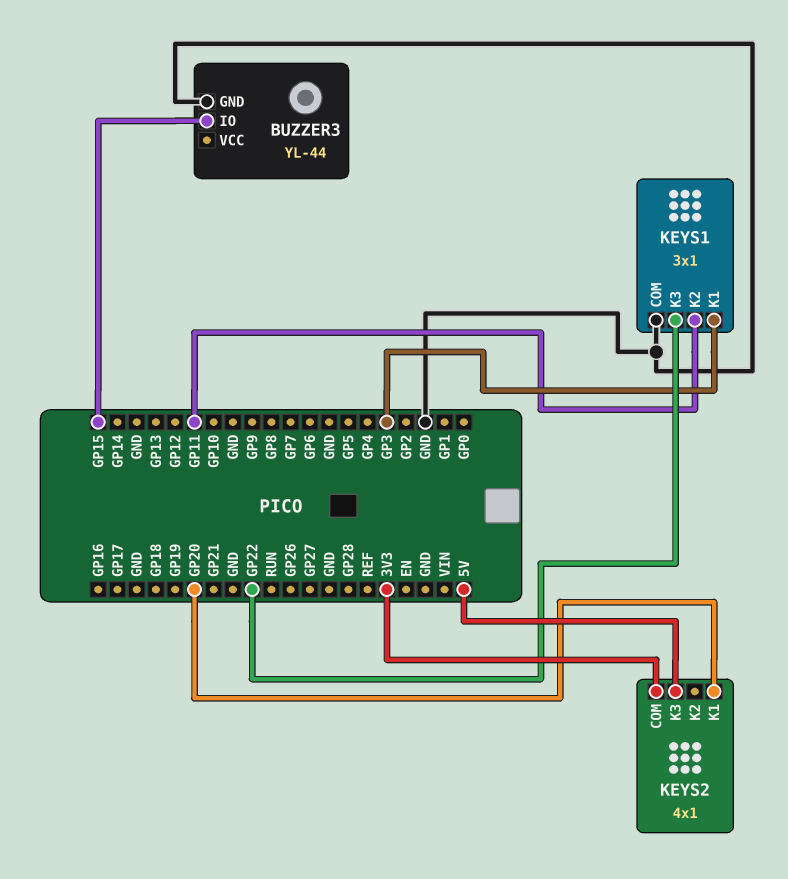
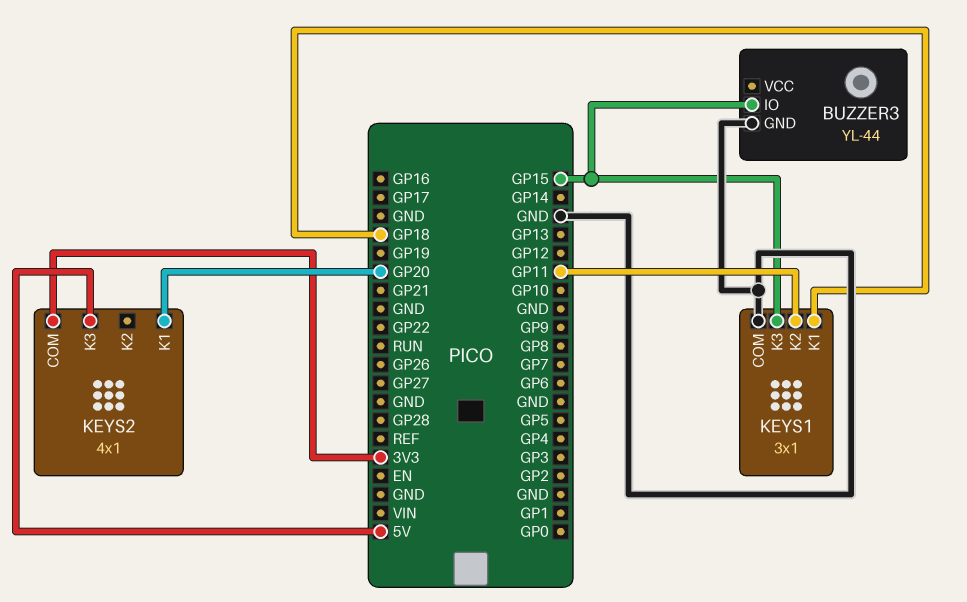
KEYS1 pin K1: GP3 -> GP18
KEYS1 pin K3: GP22 -> GP15

